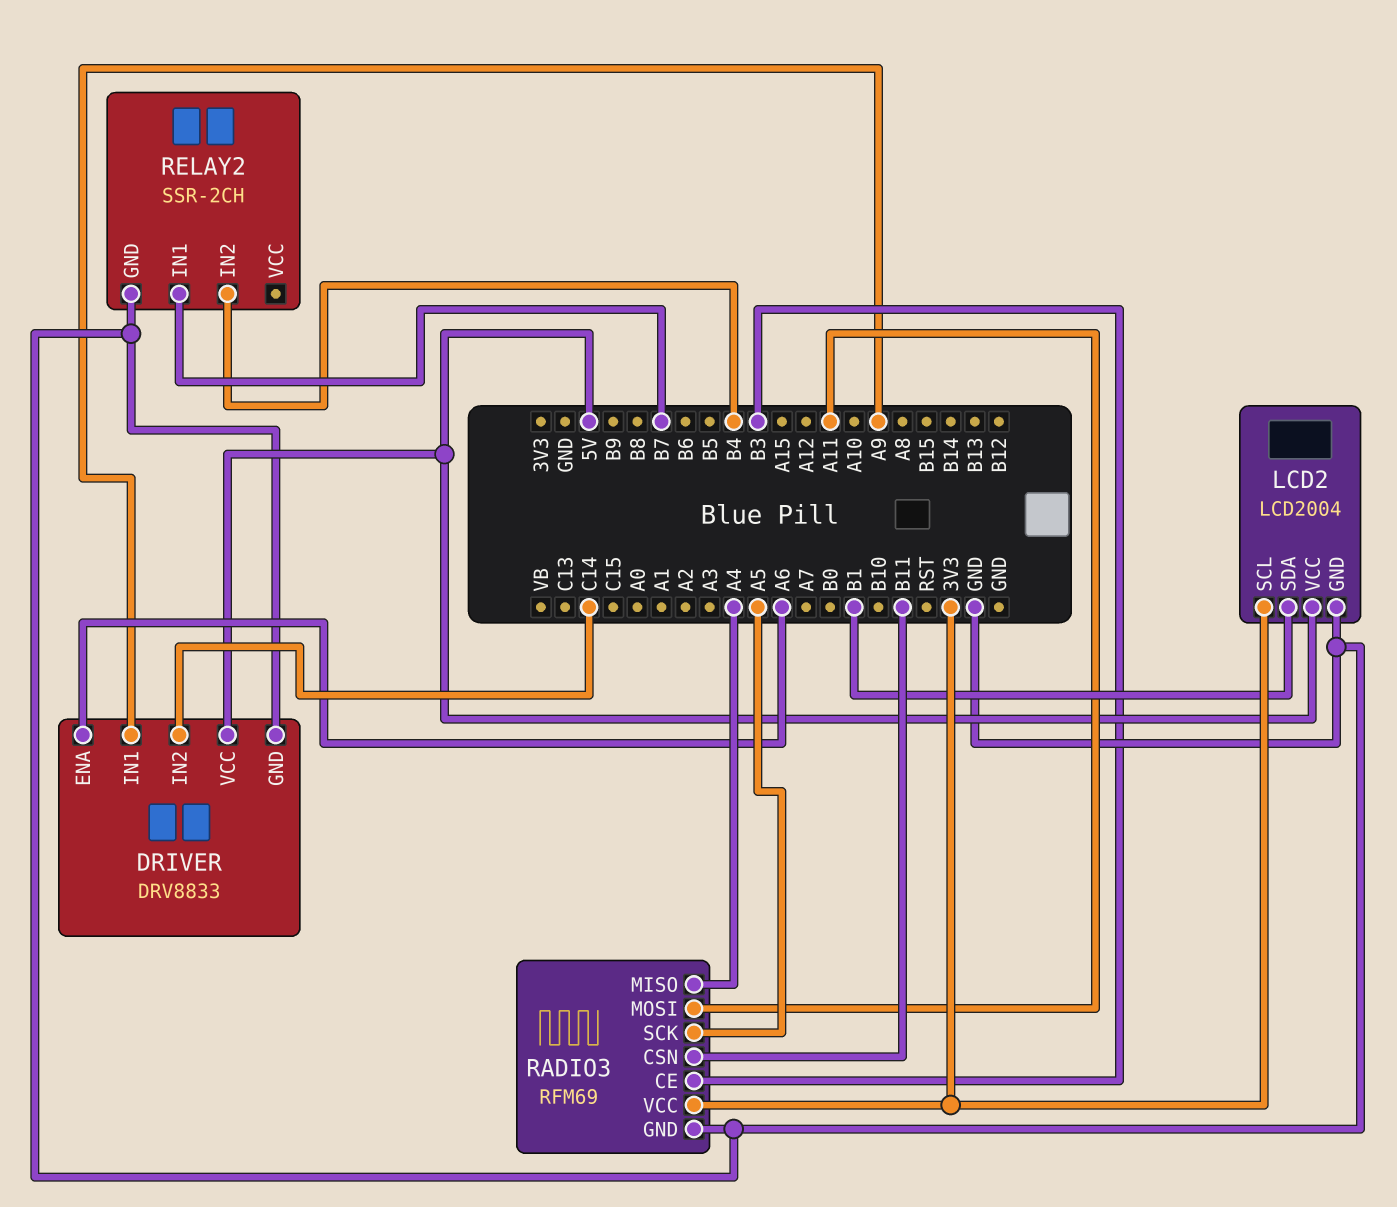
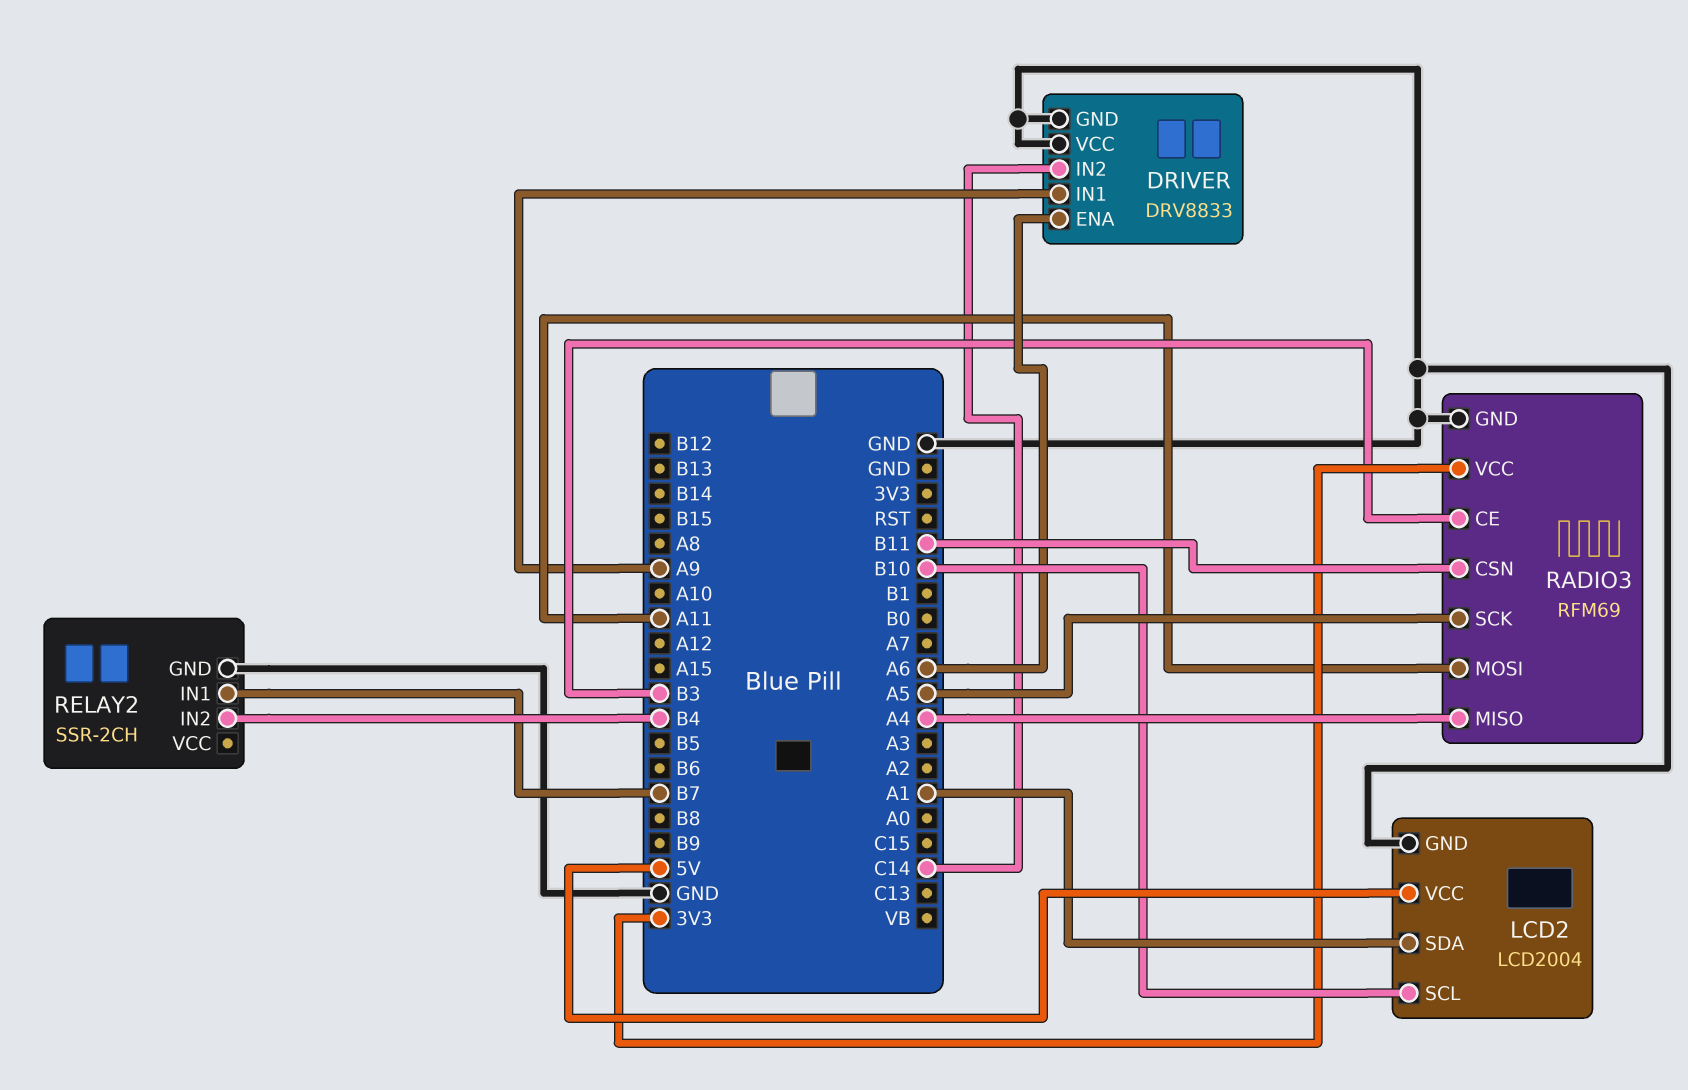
DRIVER pin VCC: 5V -> GND
LCD2 pin SCL: 3V3 -> B10
LCD2 pin SDA: B1 -> A1

